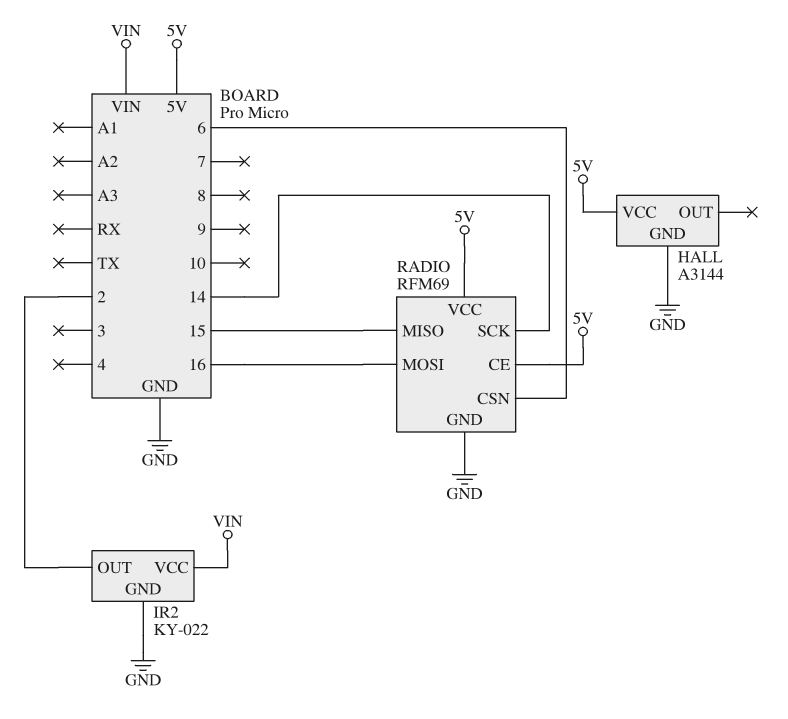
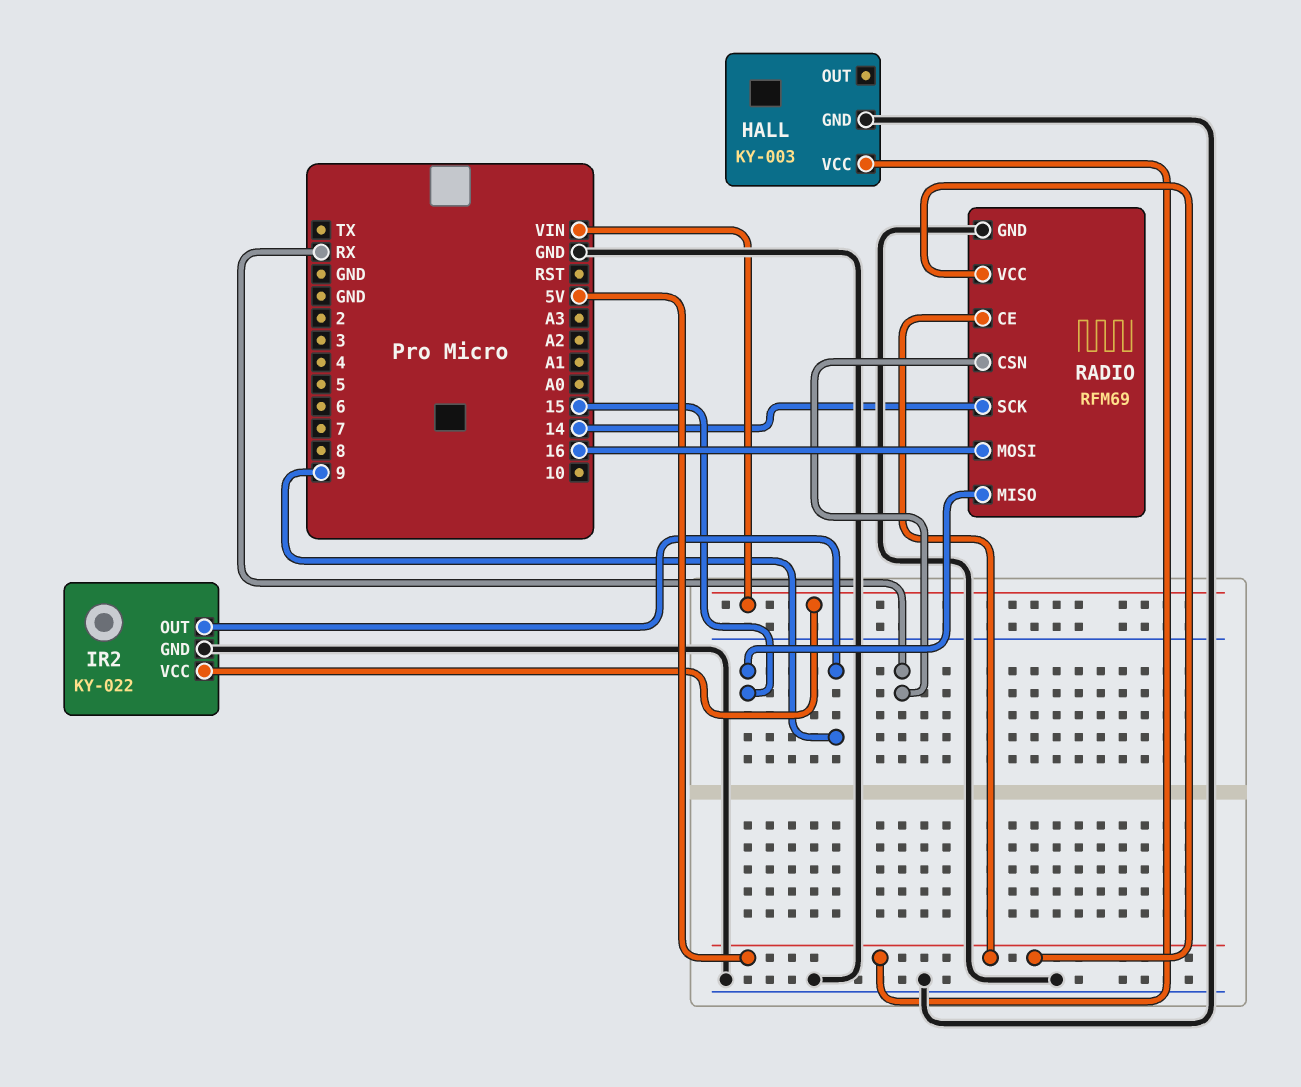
HALL: A3144 -> KY-003
IR2 pin OUT: 2 -> 9
RADIO pin CSN: 6 -> RX

